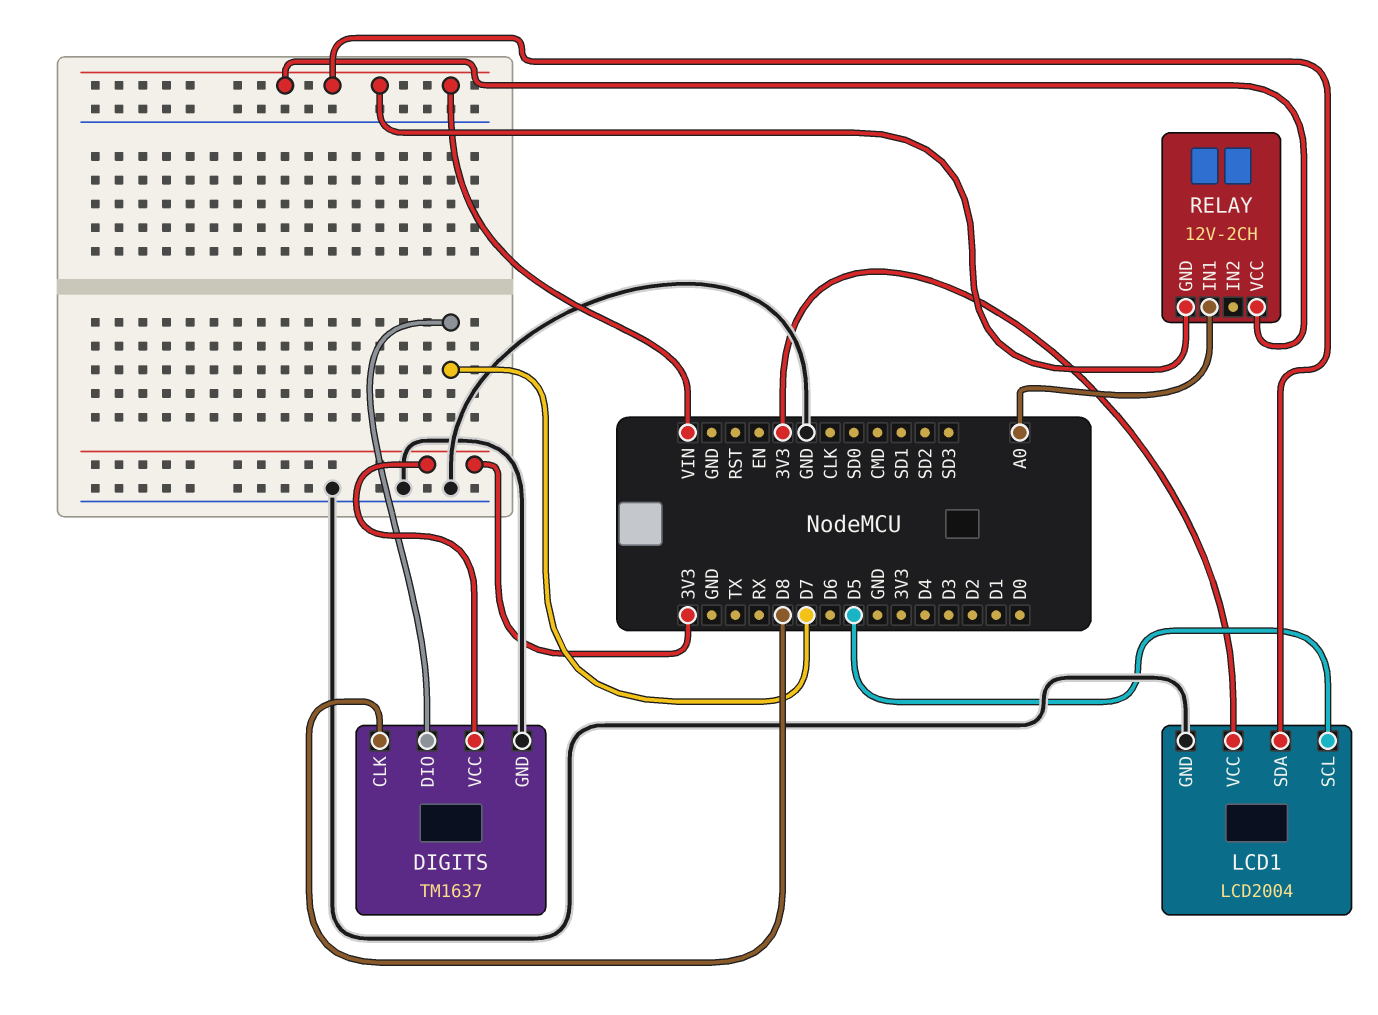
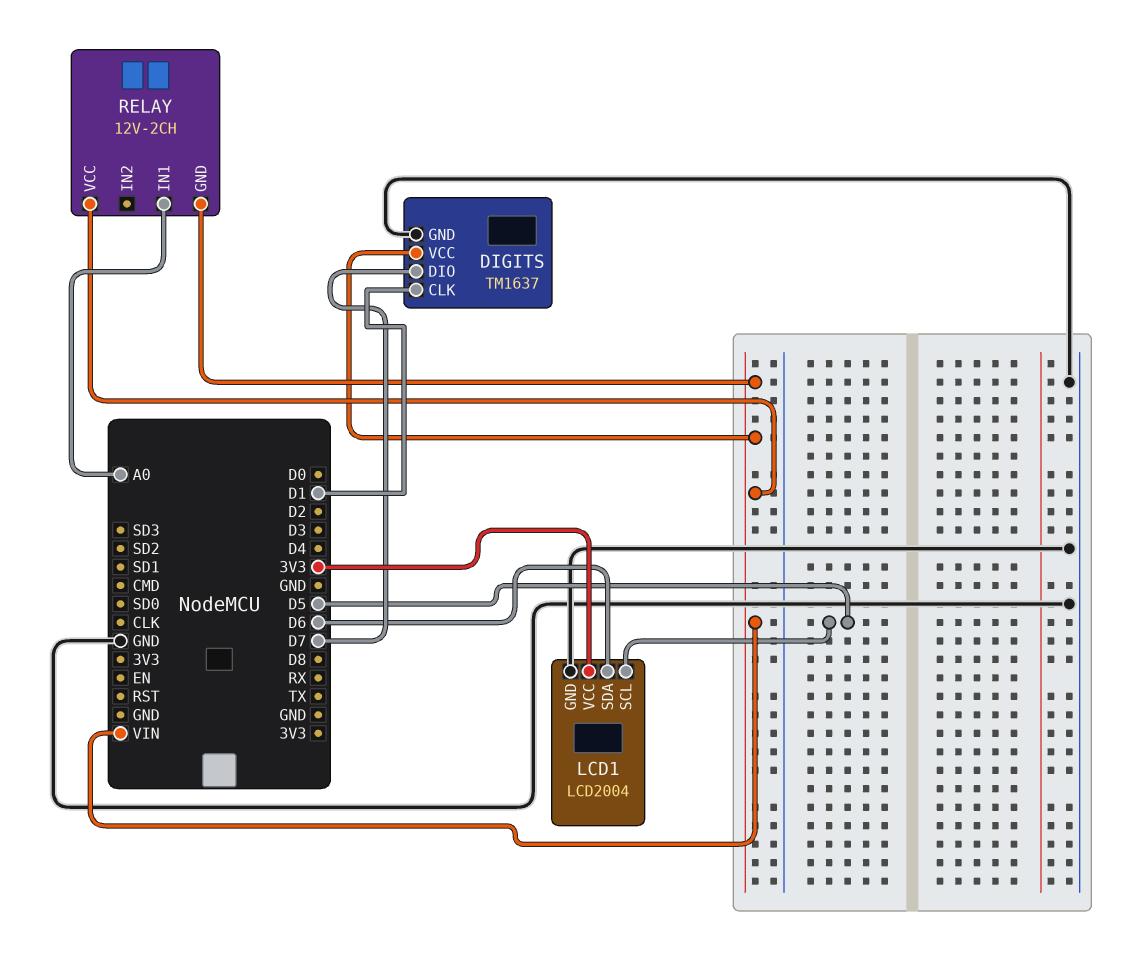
DIGITS pin CLK: D8 -> D1
DIGITS pin VCC: 3V3 -> VIN
LCD1 pin SDA: VIN -> D6

